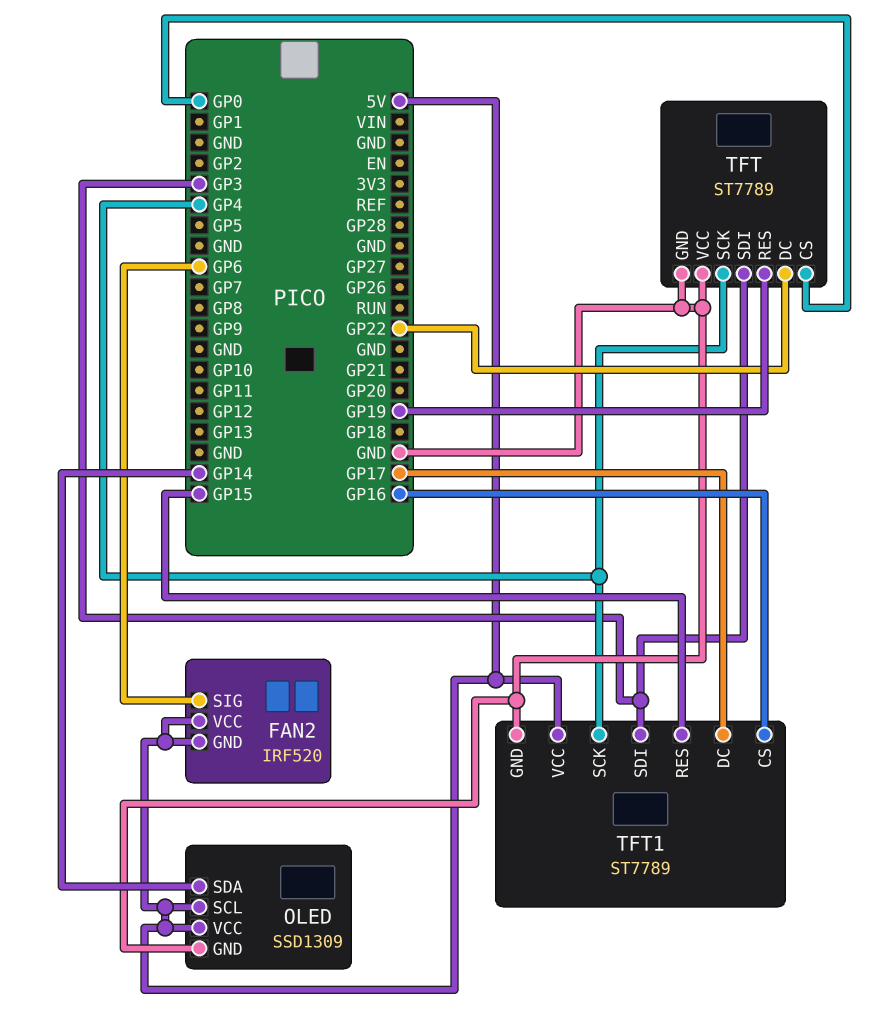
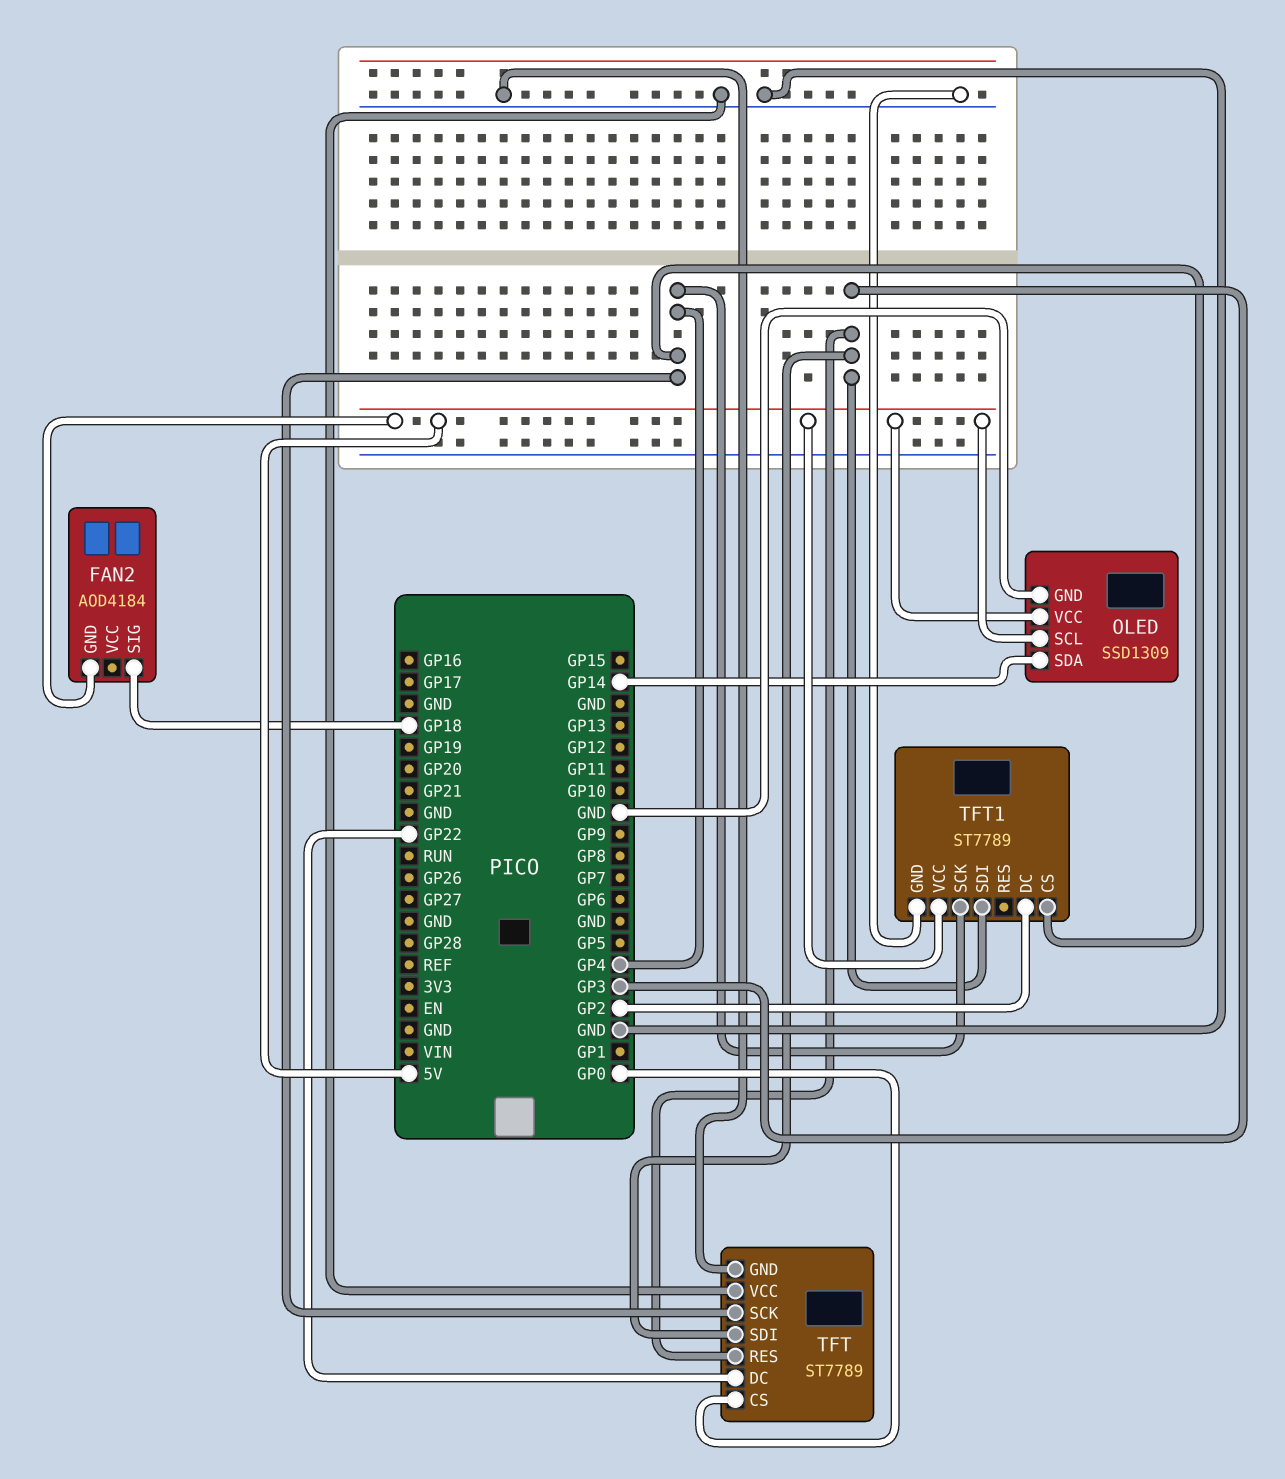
FAN2: IRF520 -> AOD4184
FAN2 pin SIG: GP6 -> GP18
FAN2 pin VCC: 5V -> none
TFT pin RES: GP19 -> GP3
TFT1 pin CS: GP16 -> GP4
TFT1 pin DC: GP17 -> GP2
TFT1 pin RES: GP15 -> none

